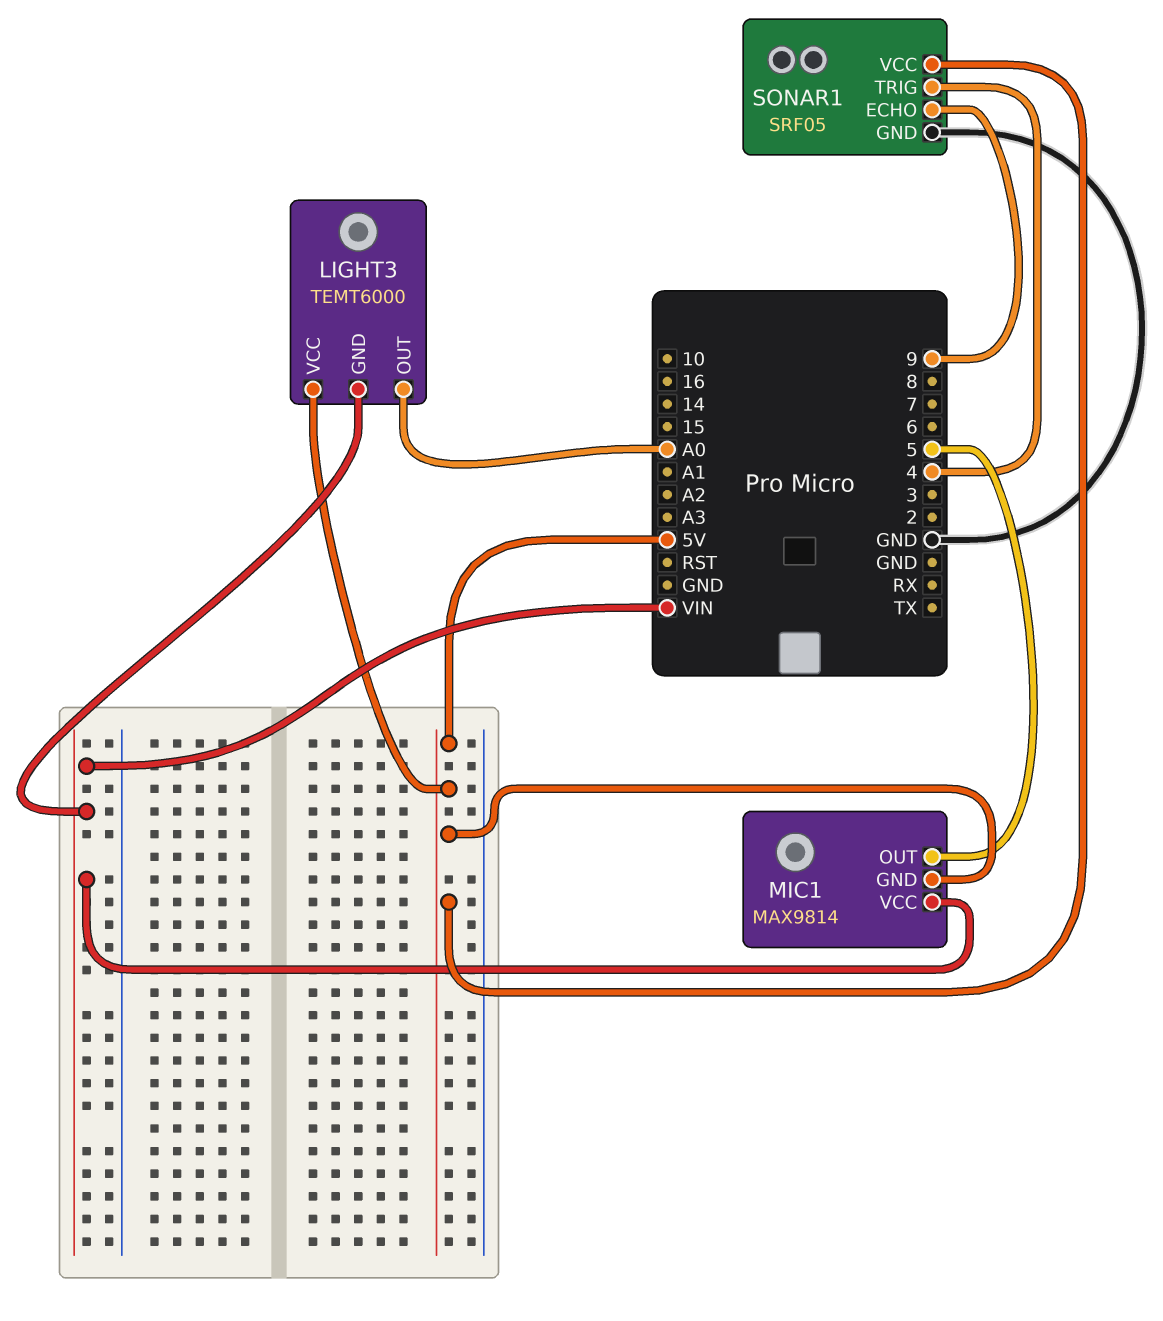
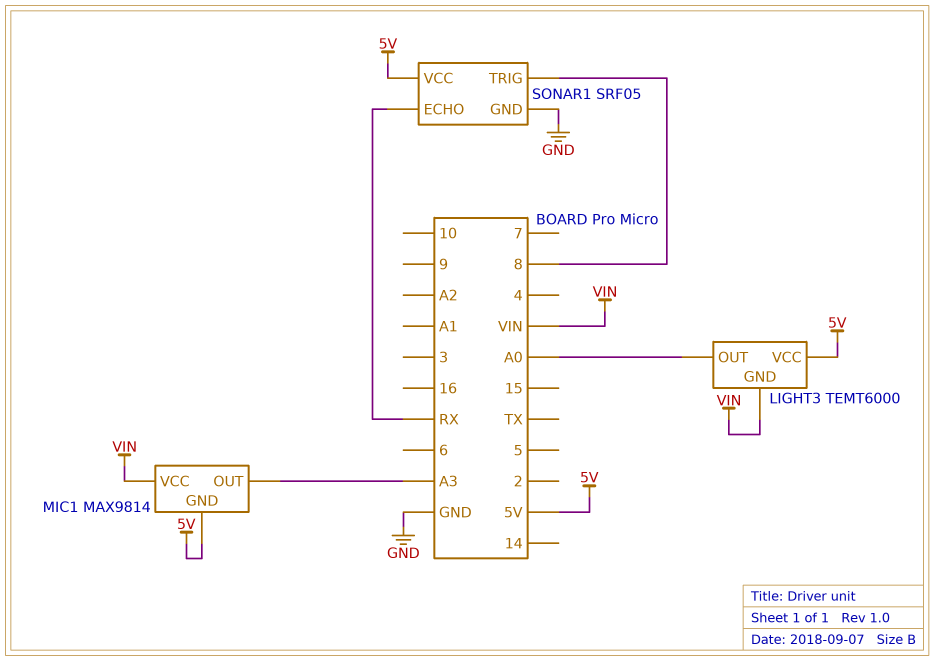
MIC1 pin OUT: 5 -> A3
SONAR1 pin ECHO: 9 -> RX
SONAR1 pin TRIG: 4 -> 8

